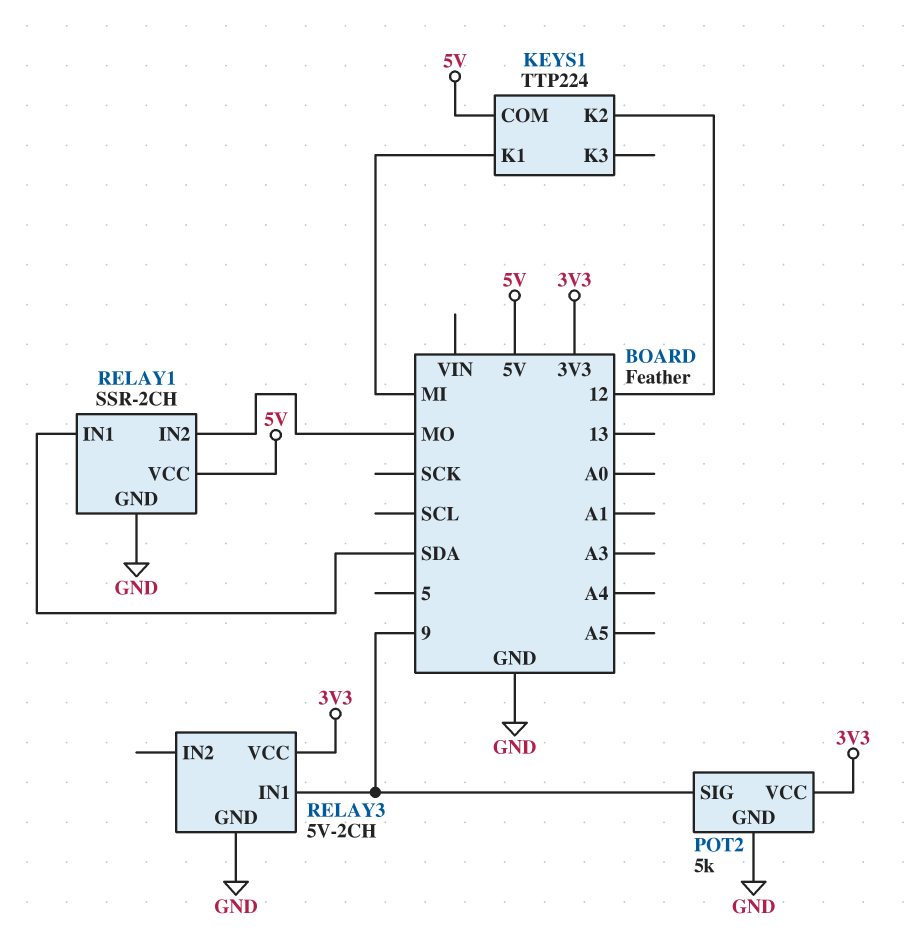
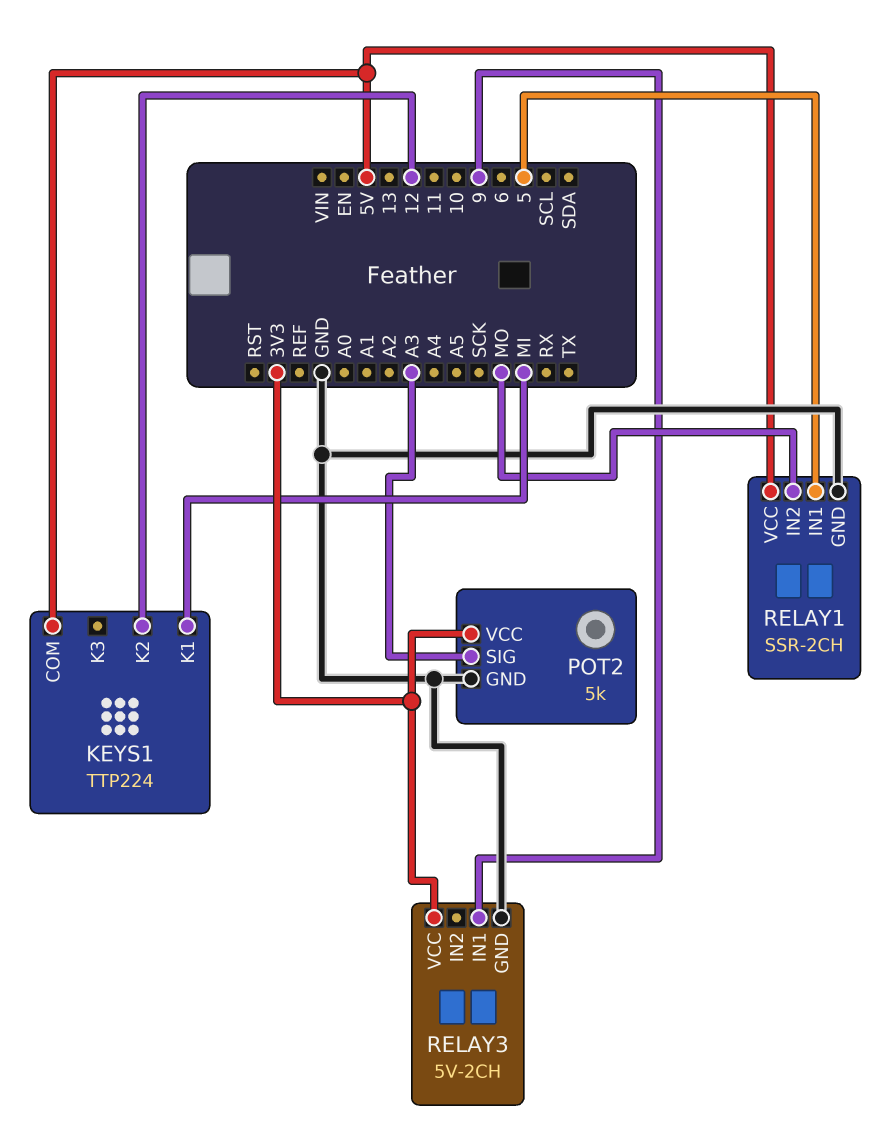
POT2 pin SIG: 9 -> A3
RELAY1 pin IN1: SDA -> 5

